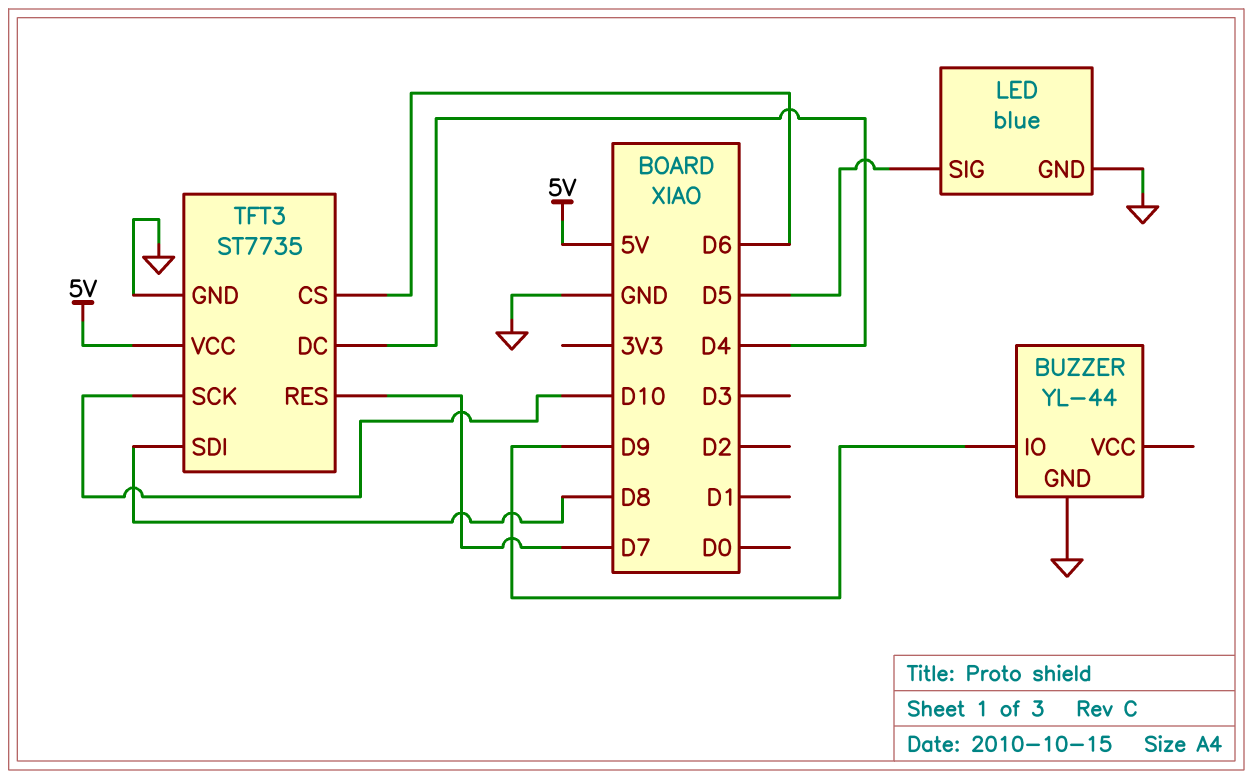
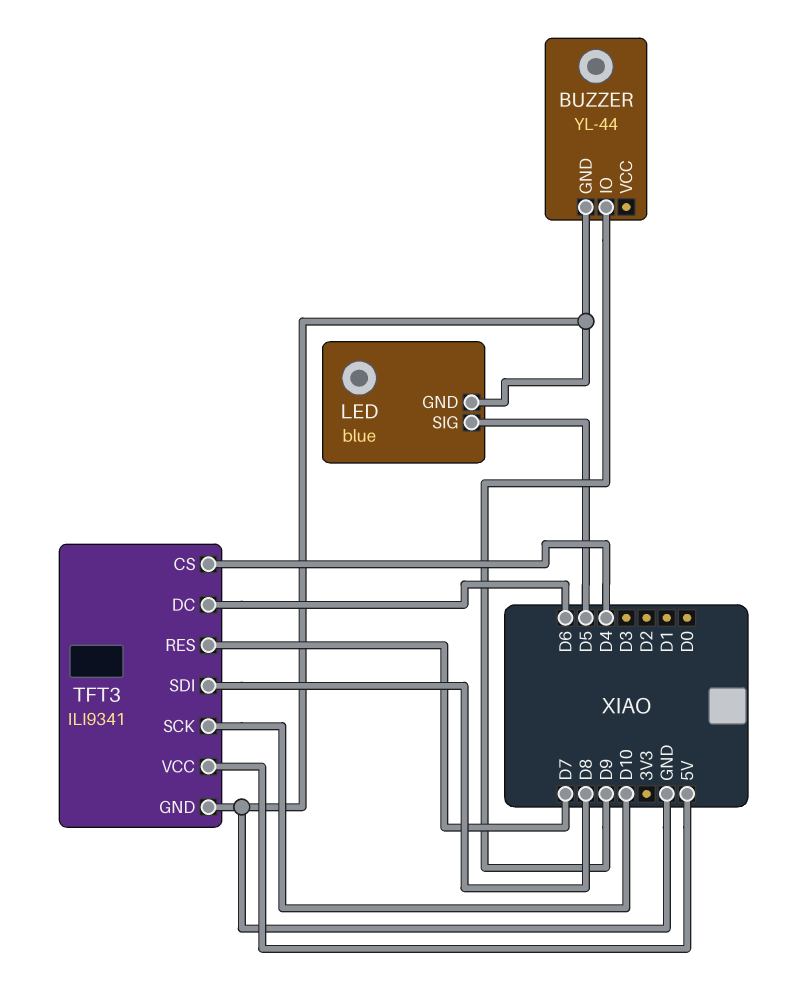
TFT3: ST7735 -> ILI9341
TFT3 pin CS: D6 -> D4
TFT3 pin DC: D4 -> D6

